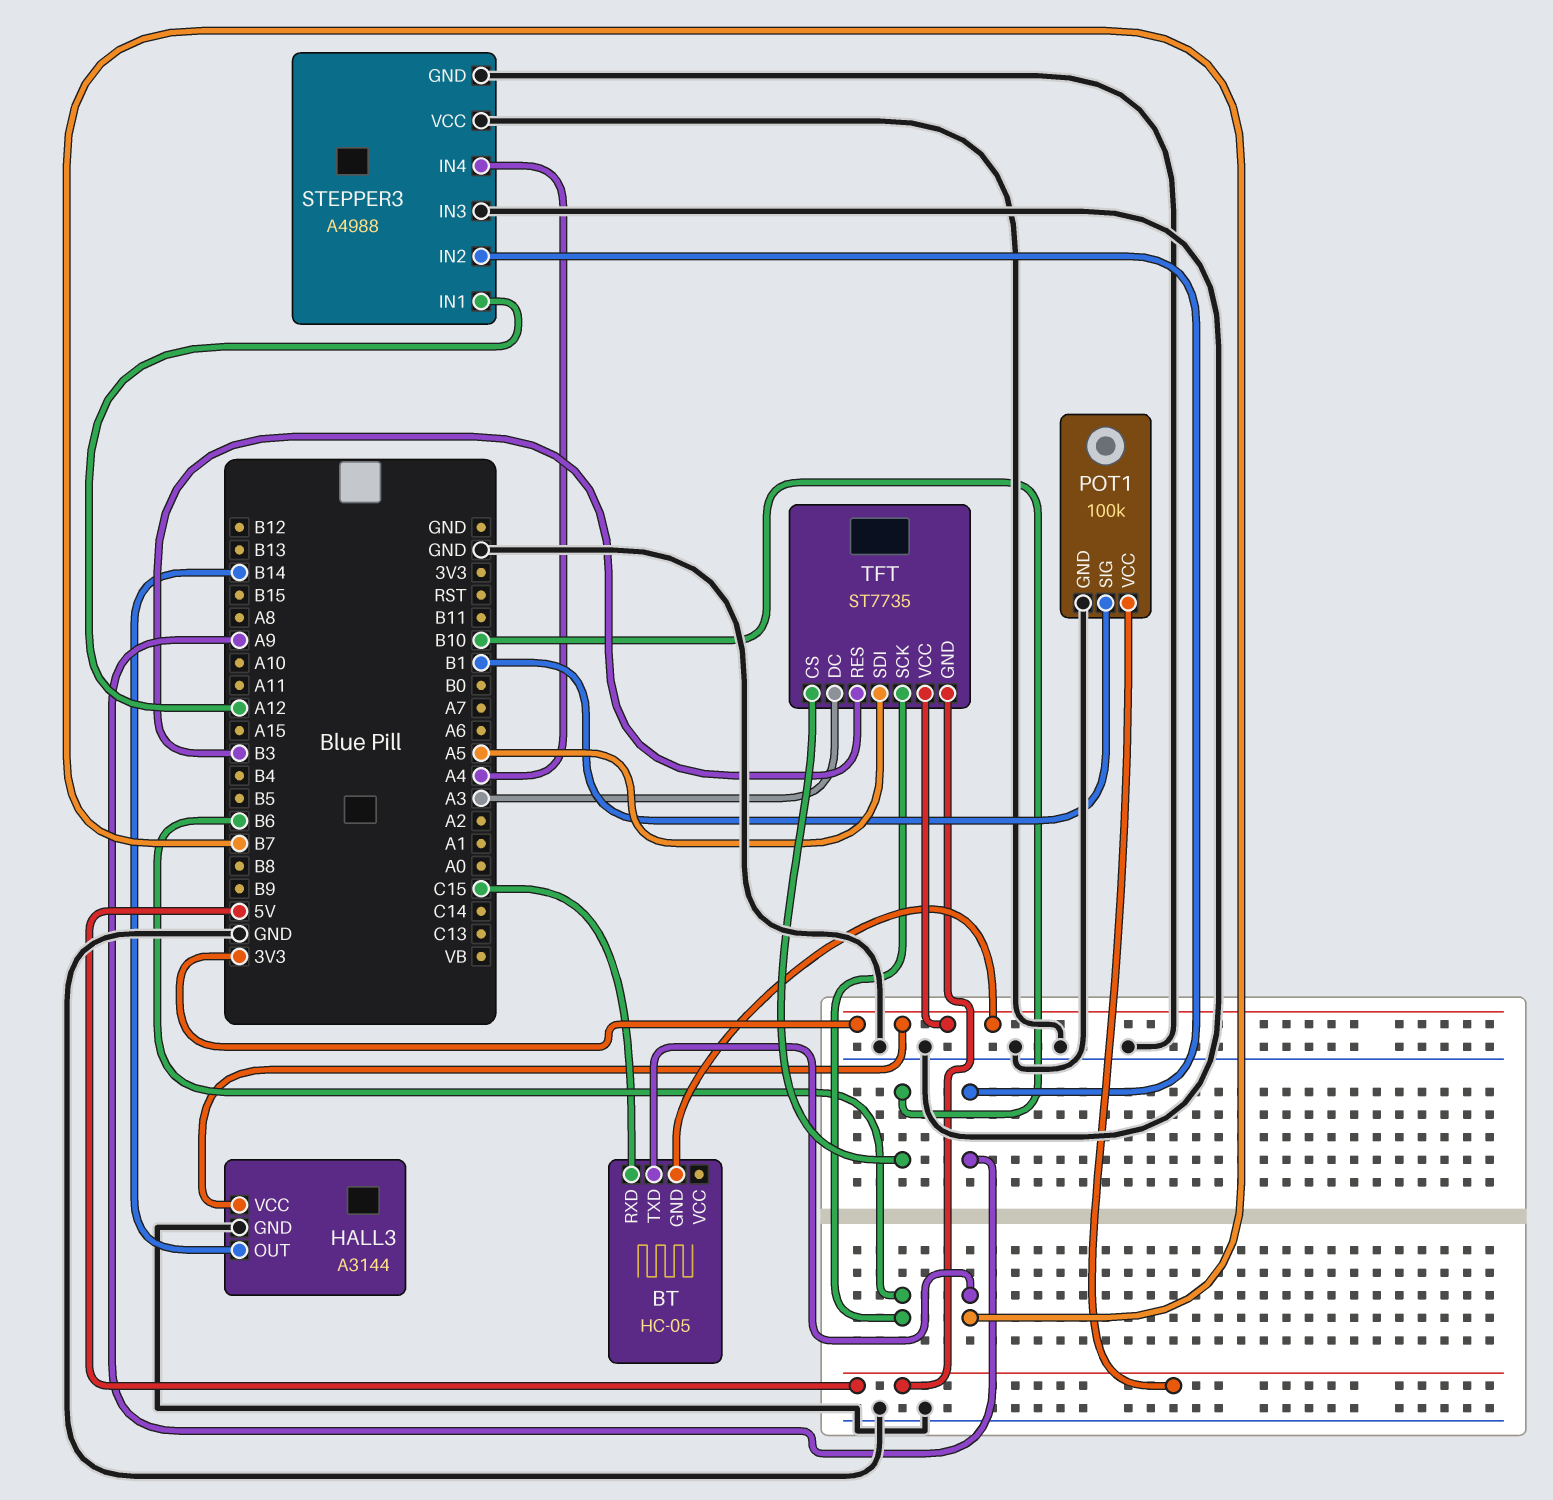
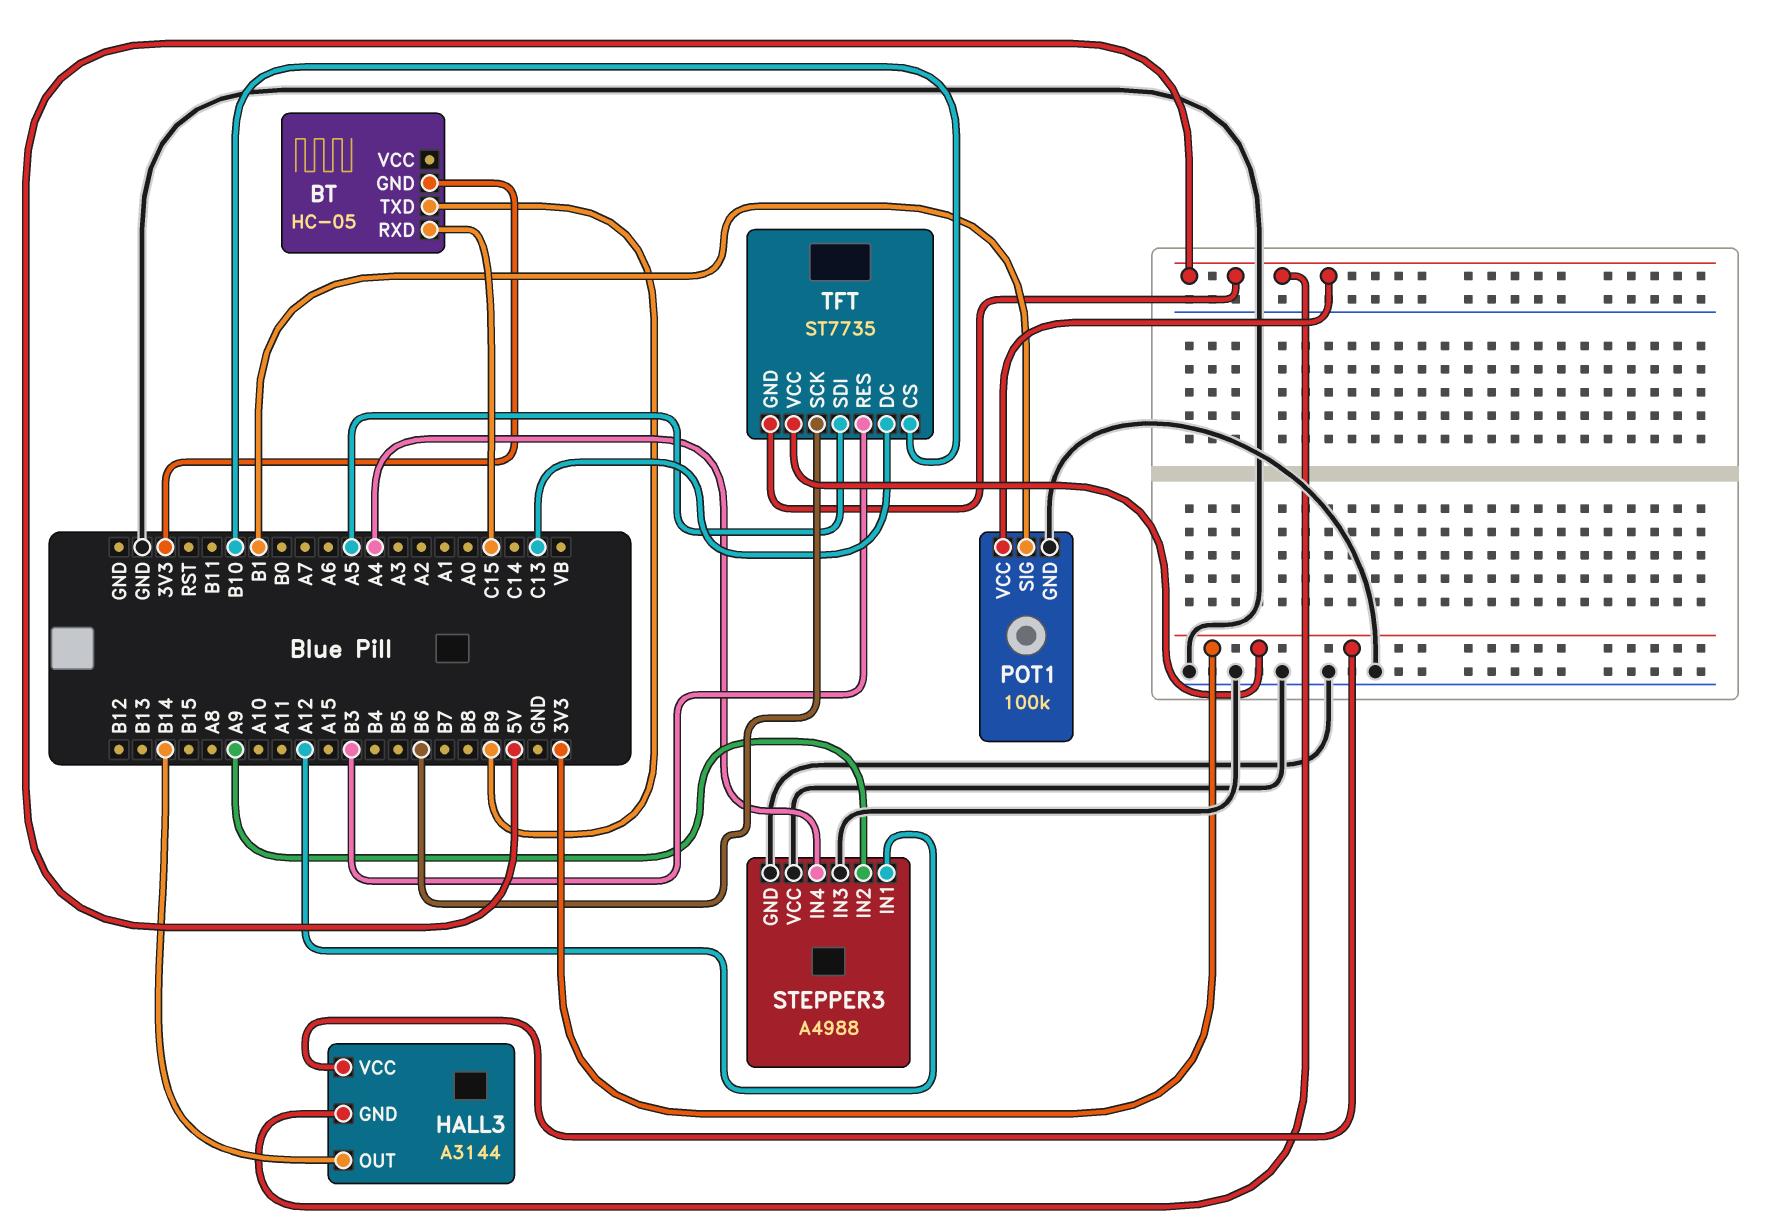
BT pin TXD: B7 -> B9
HALL3 pin GND: GND -> 5V
TFT pin DC: A3 -> C13

